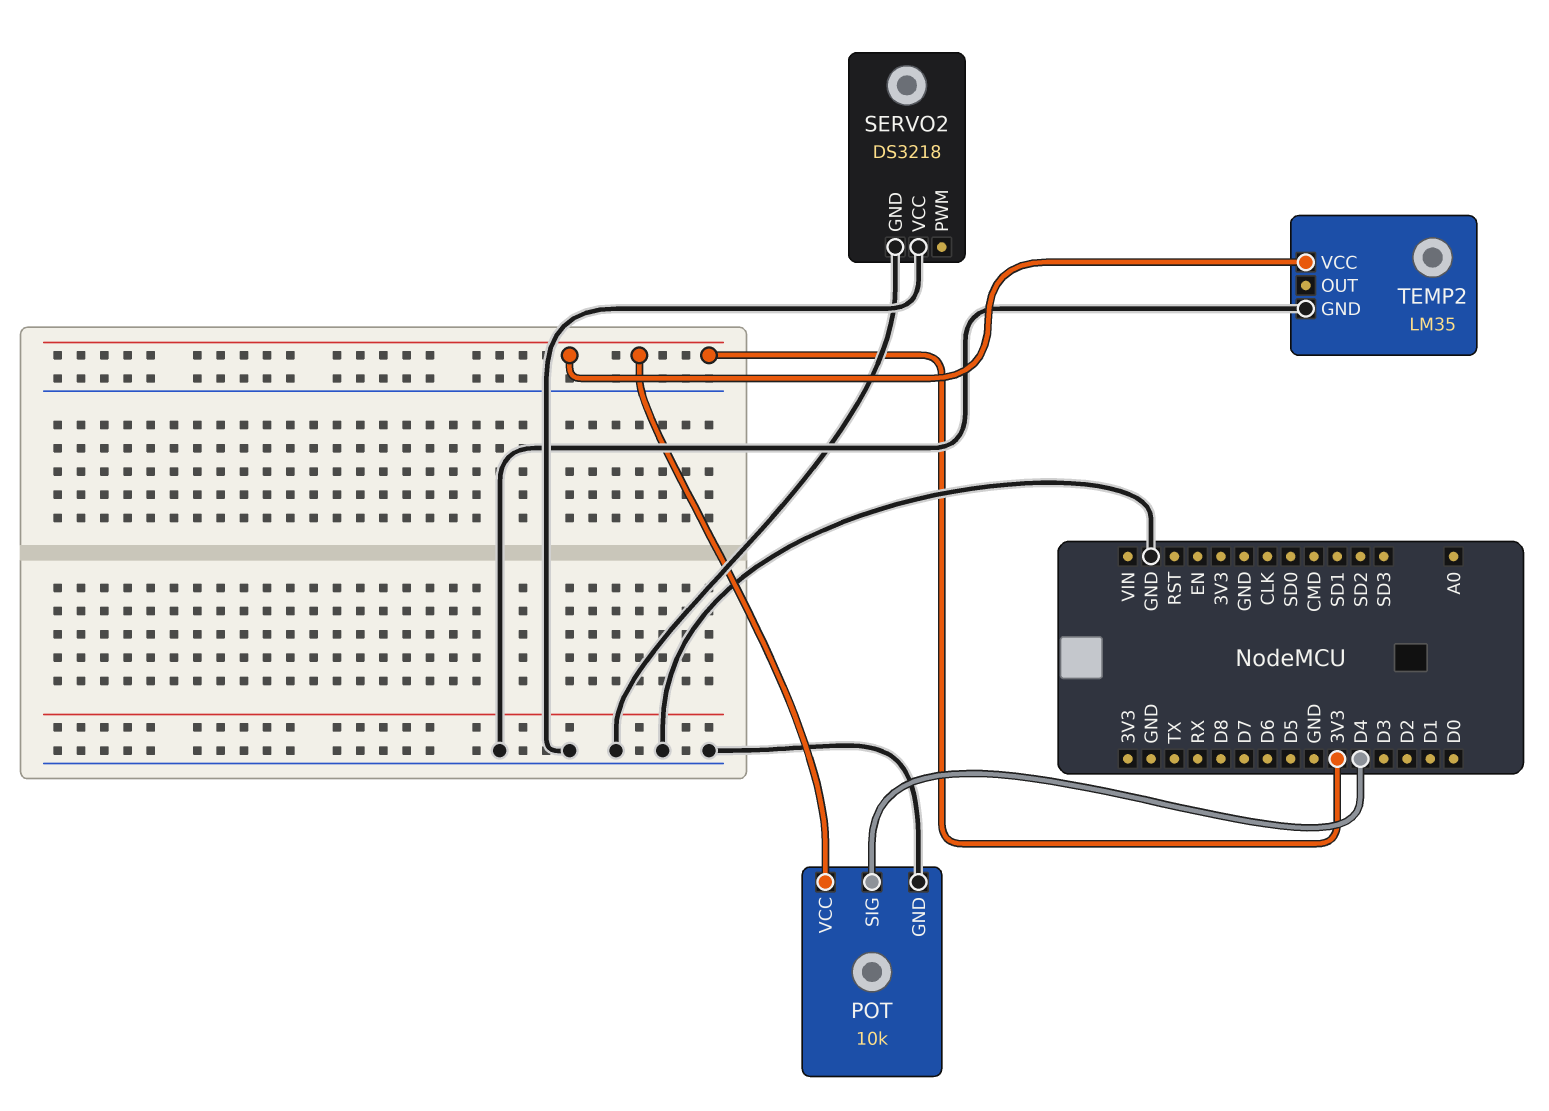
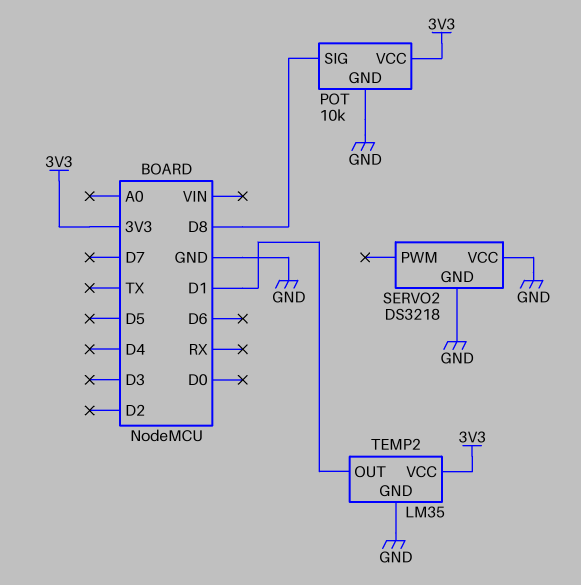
POT pin SIG: D4 -> D8
TEMP2 pin OUT: none -> D1

